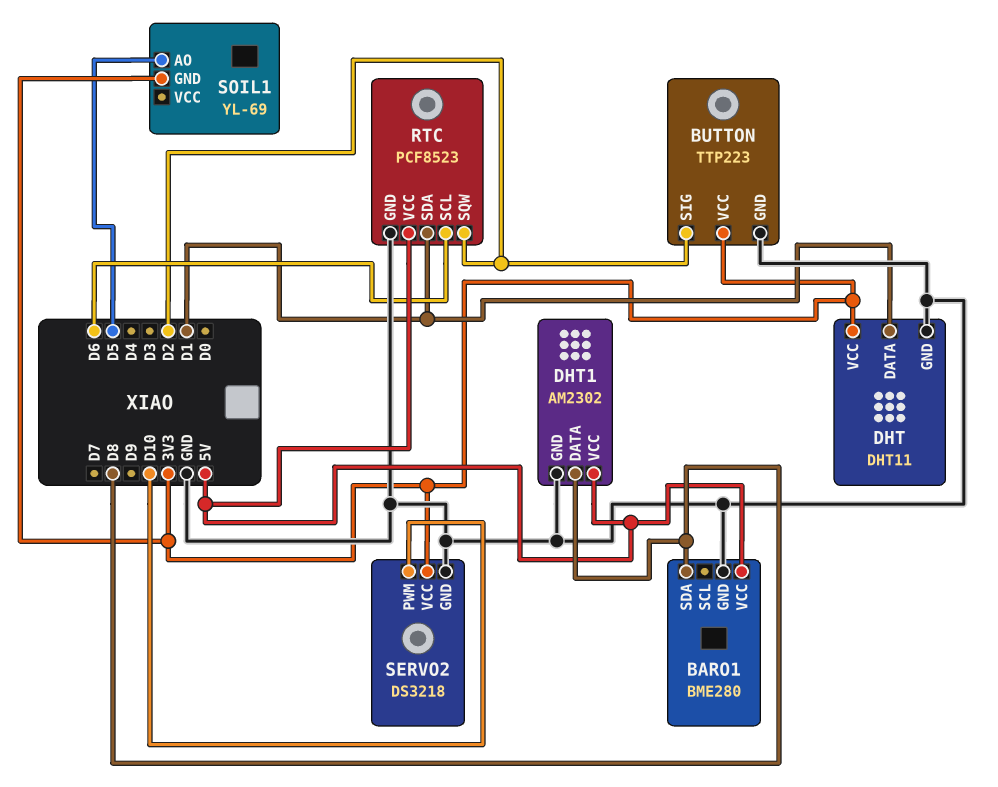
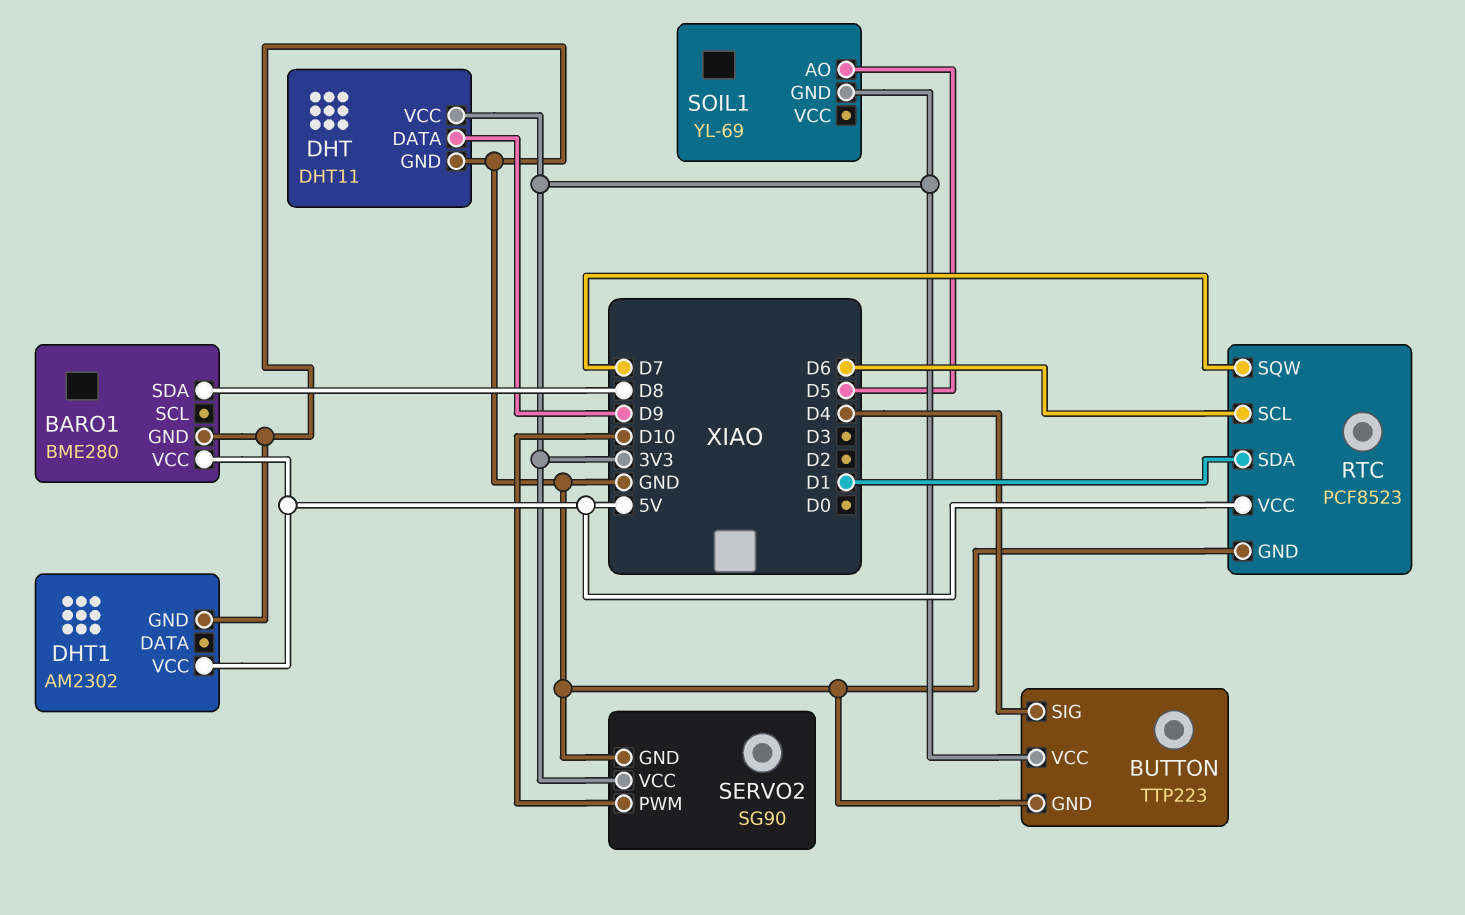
BUTTON pin SIG: D2 -> D4
DHT pin DATA: D1 -> D9
DHT1 pin DATA: D8 -> none
RTC pin SQW: D2 -> D7
SERVO2: DS3218 -> SG90

